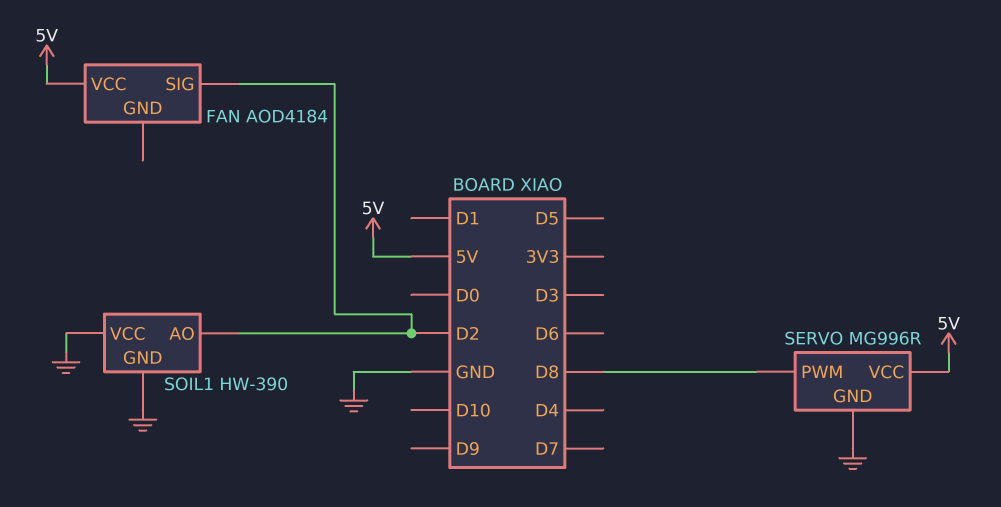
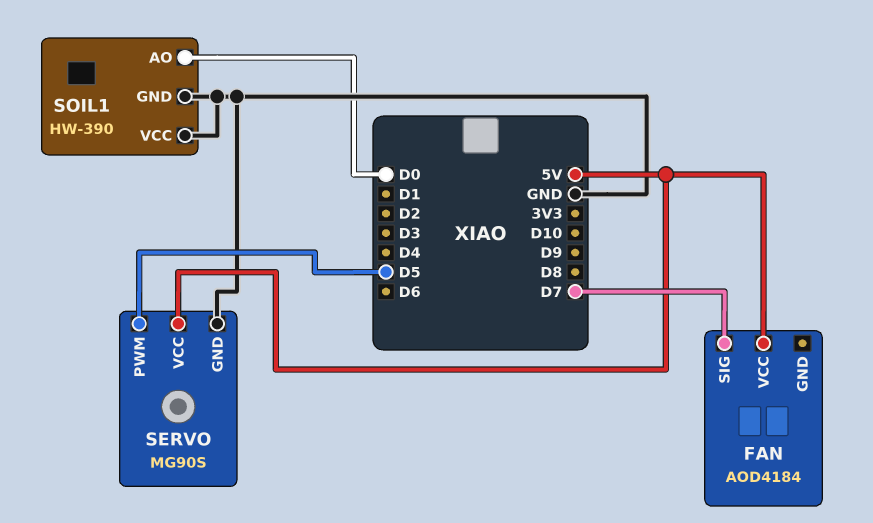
FAN pin SIG: D2 -> D7
SERVO: MG996R -> MG90S
SERVO pin PWM: D8 -> D5
SOIL1 pin AO: D2 -> D0

